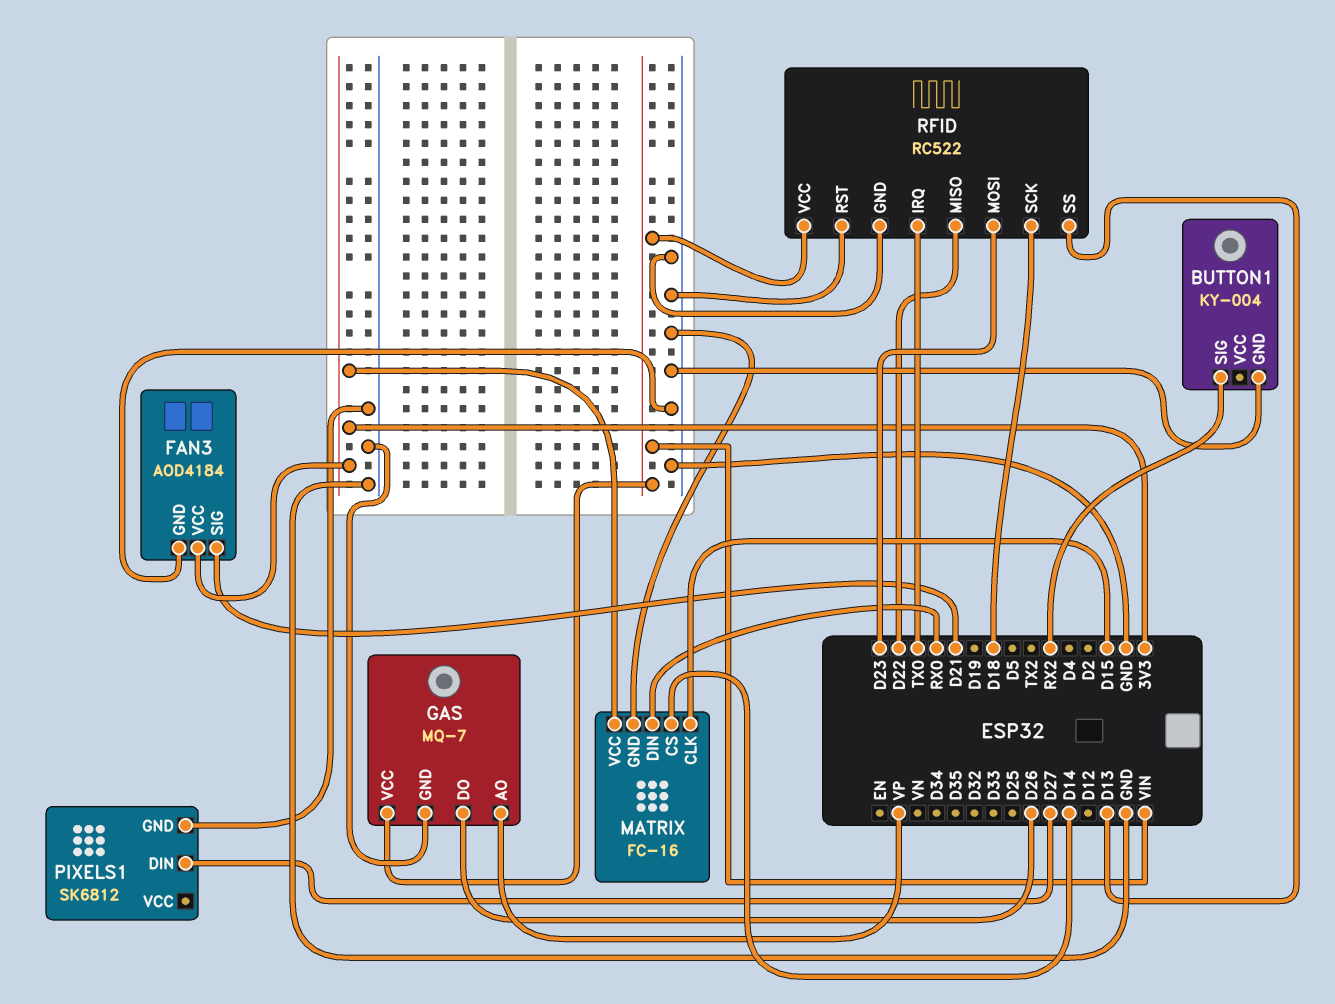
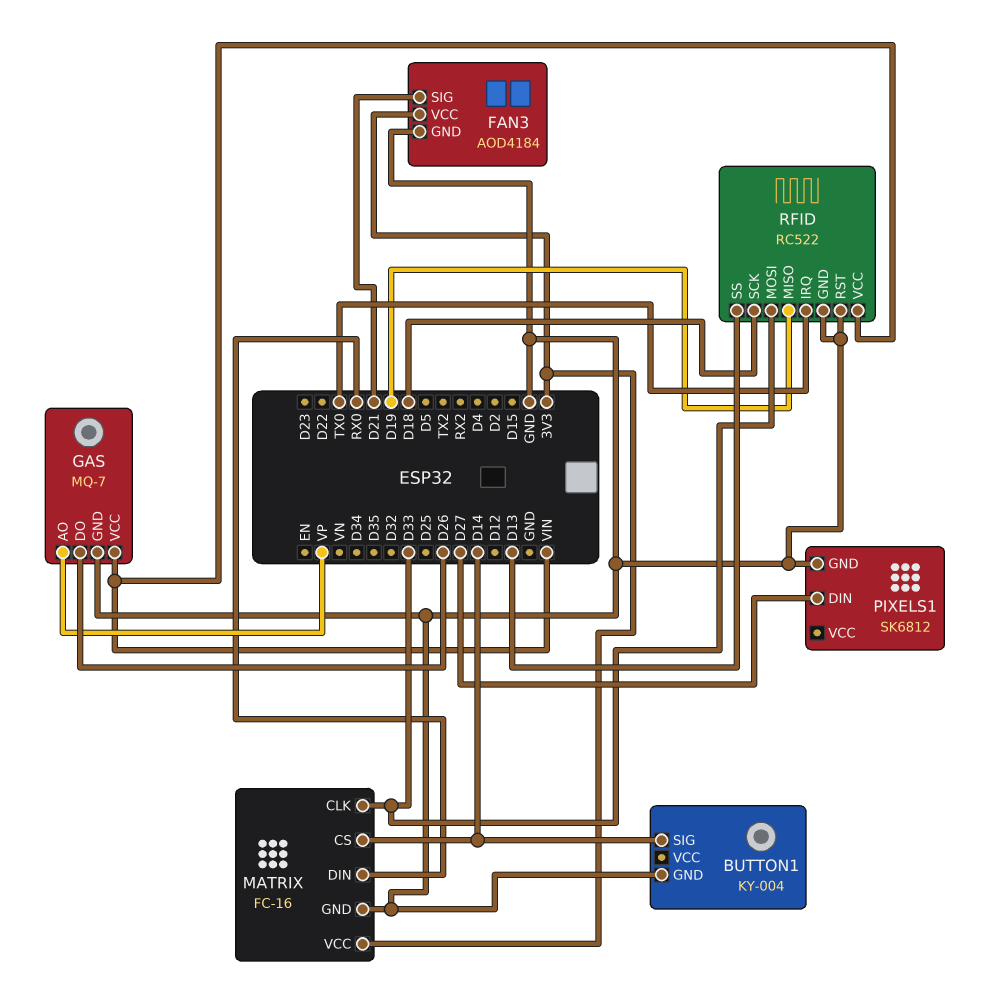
BUTTON1 pin SIG: RX2 -> D14
MATRIX pin CLK: D15 -> D33
RFID pin MISO: D22 -> D19
RFID pin MOSI: D23 -> D33

